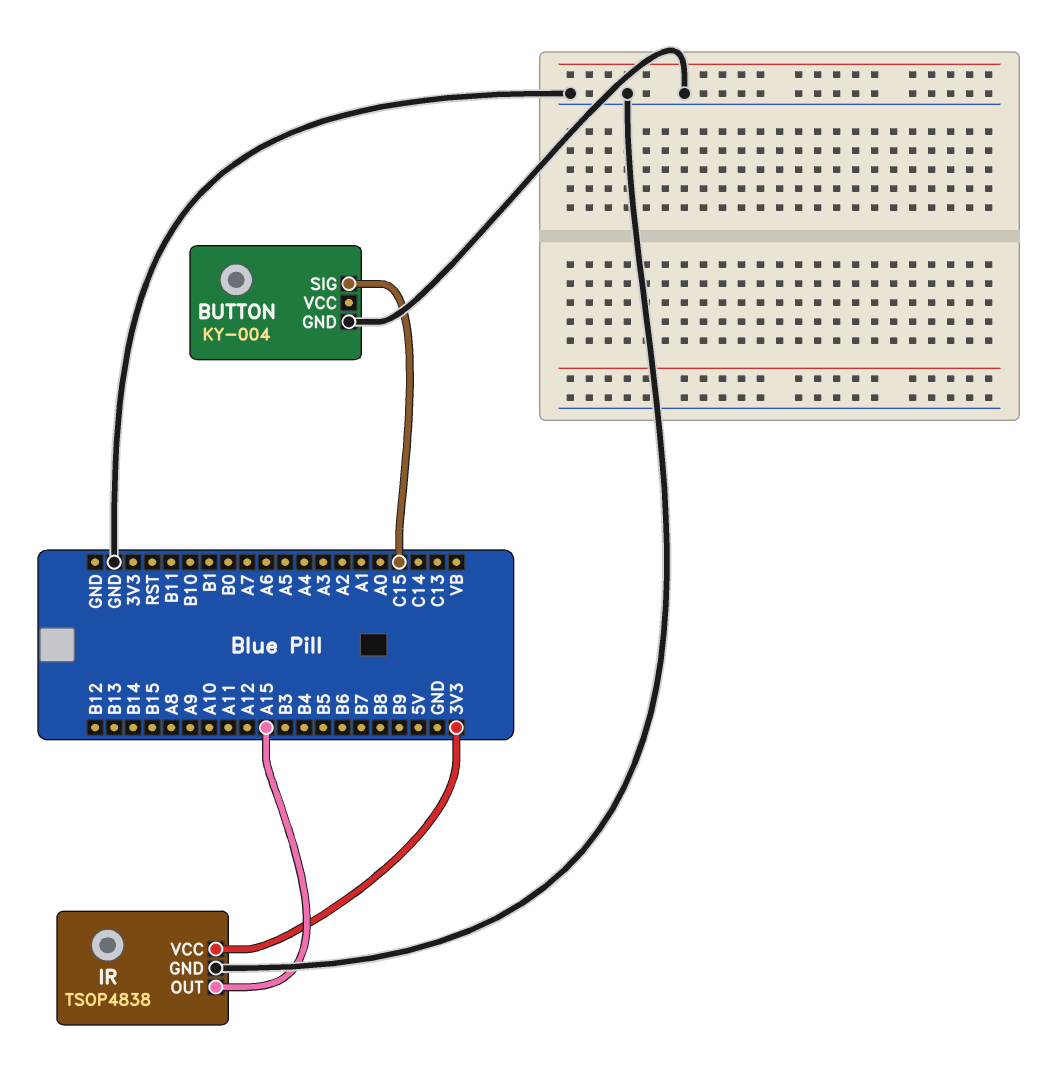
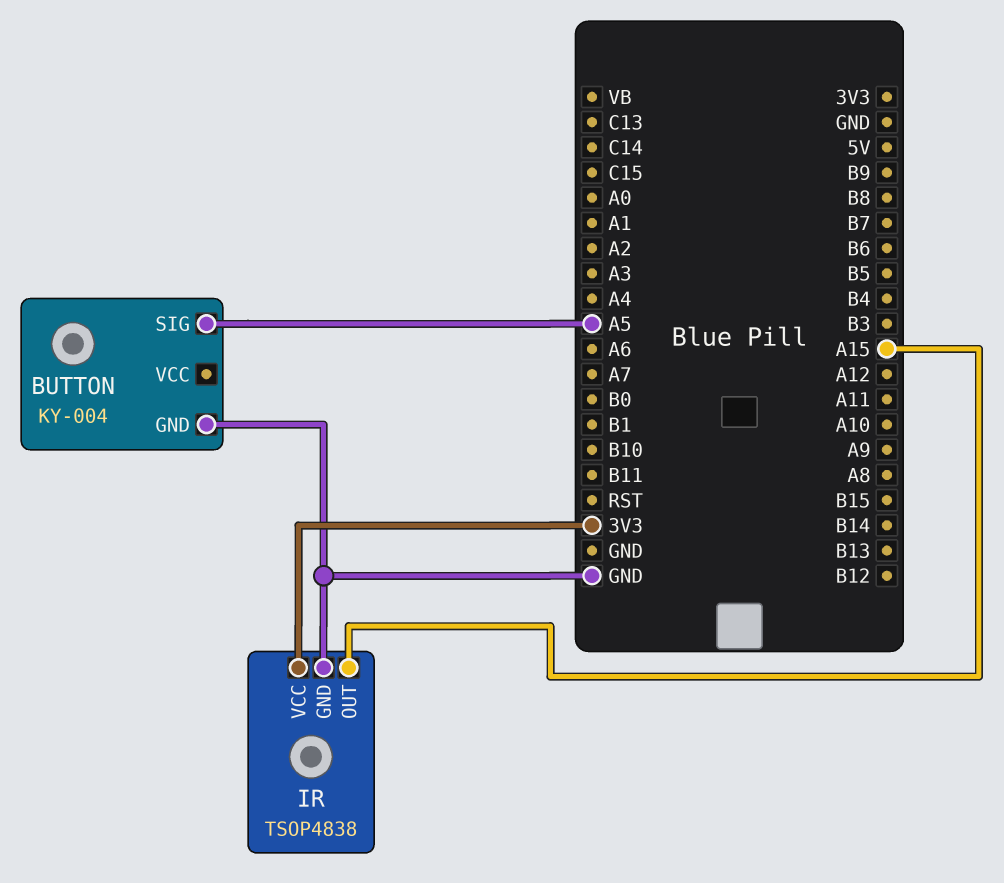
BUTTON pin SIG: C15 -> A5

